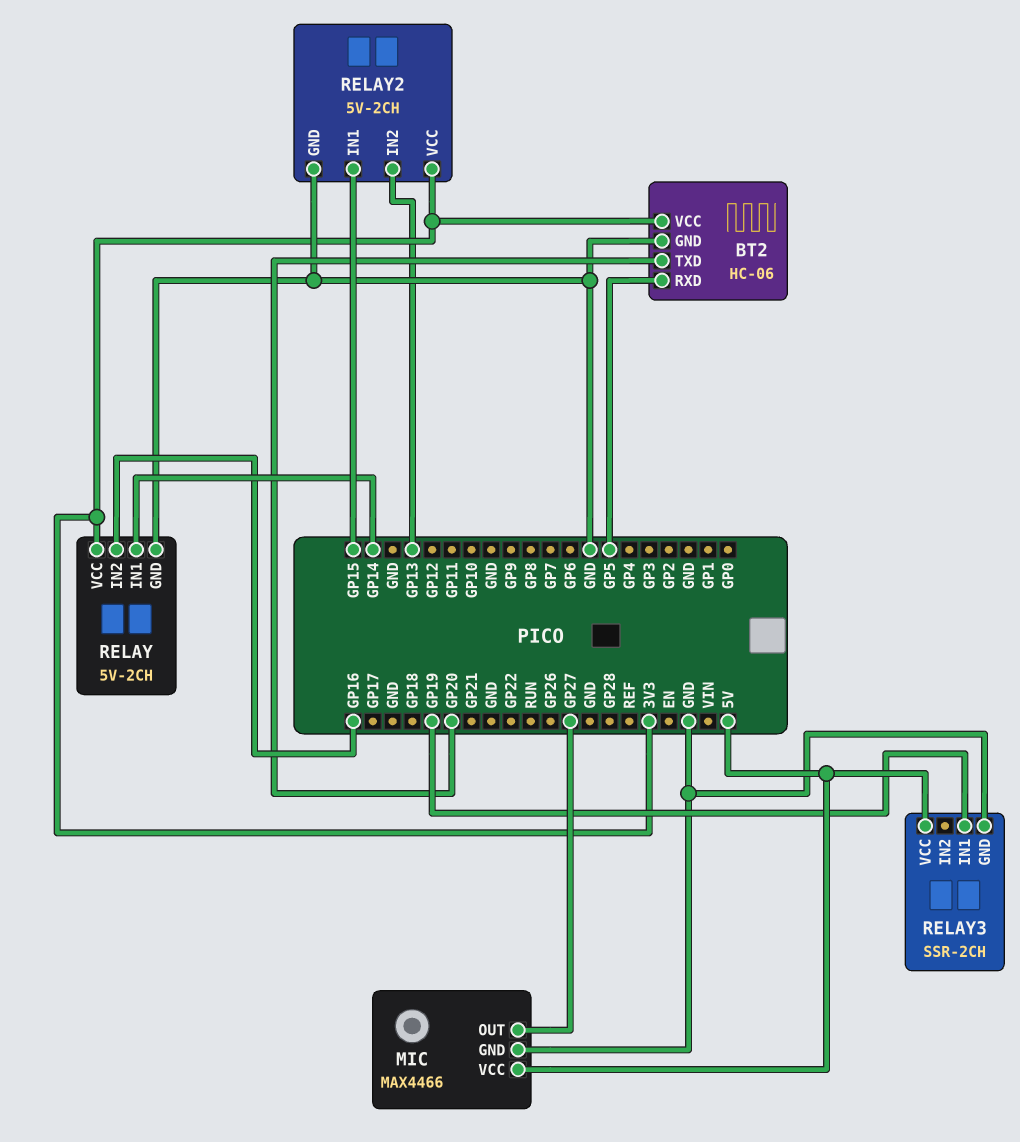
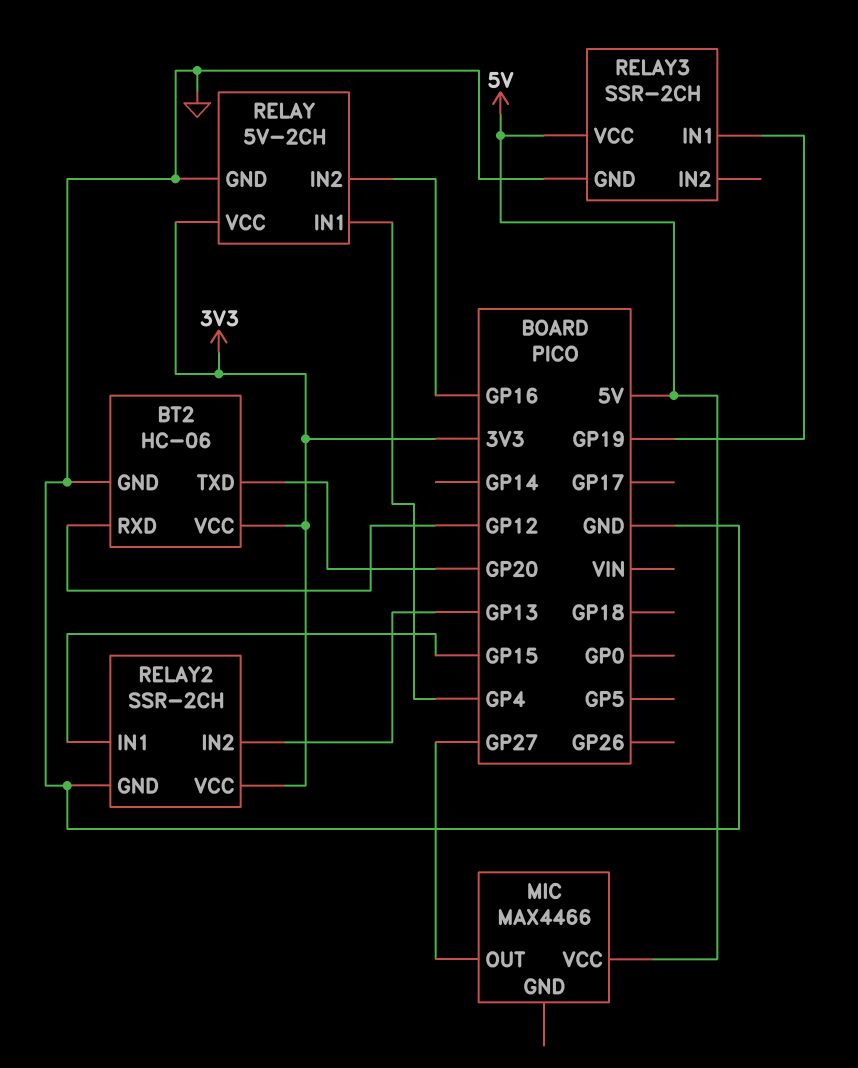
BT2 pin RXD: GP5 -> GP12
MIC pin GND: GND -> none
RELAY pin IN1: GP14 -> GP4
RELAY2: 5V-2CH -> SSR-2CH

